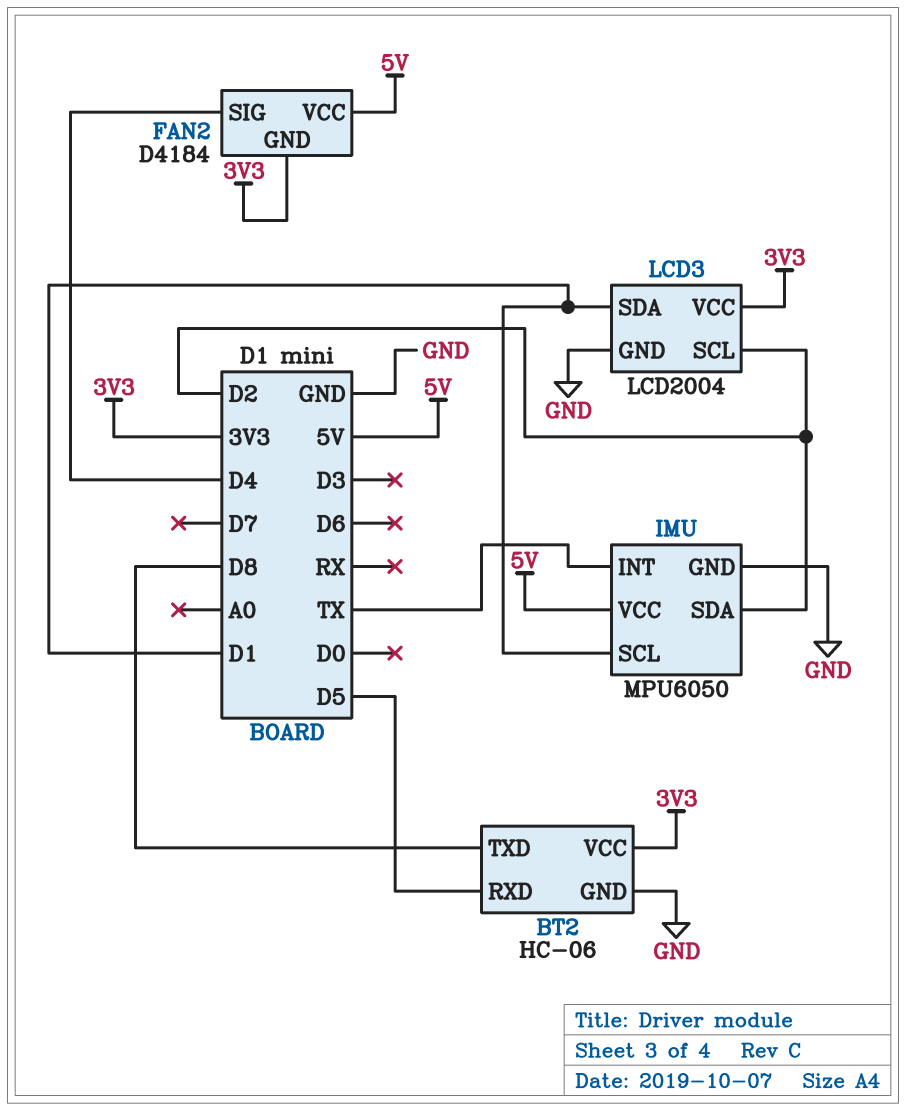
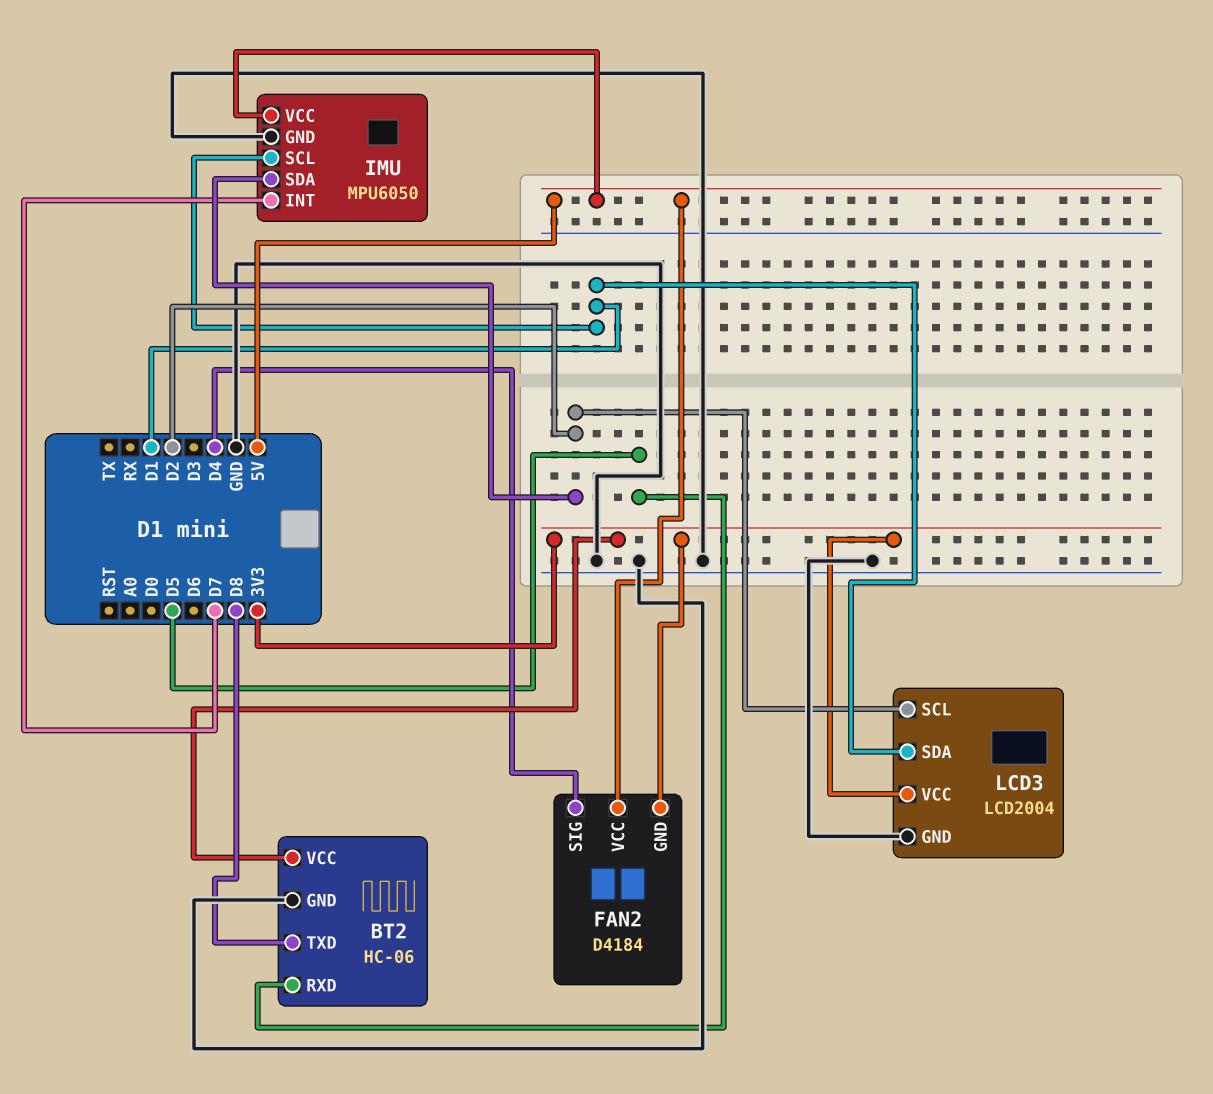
IMU pin INT: TX -> D7

